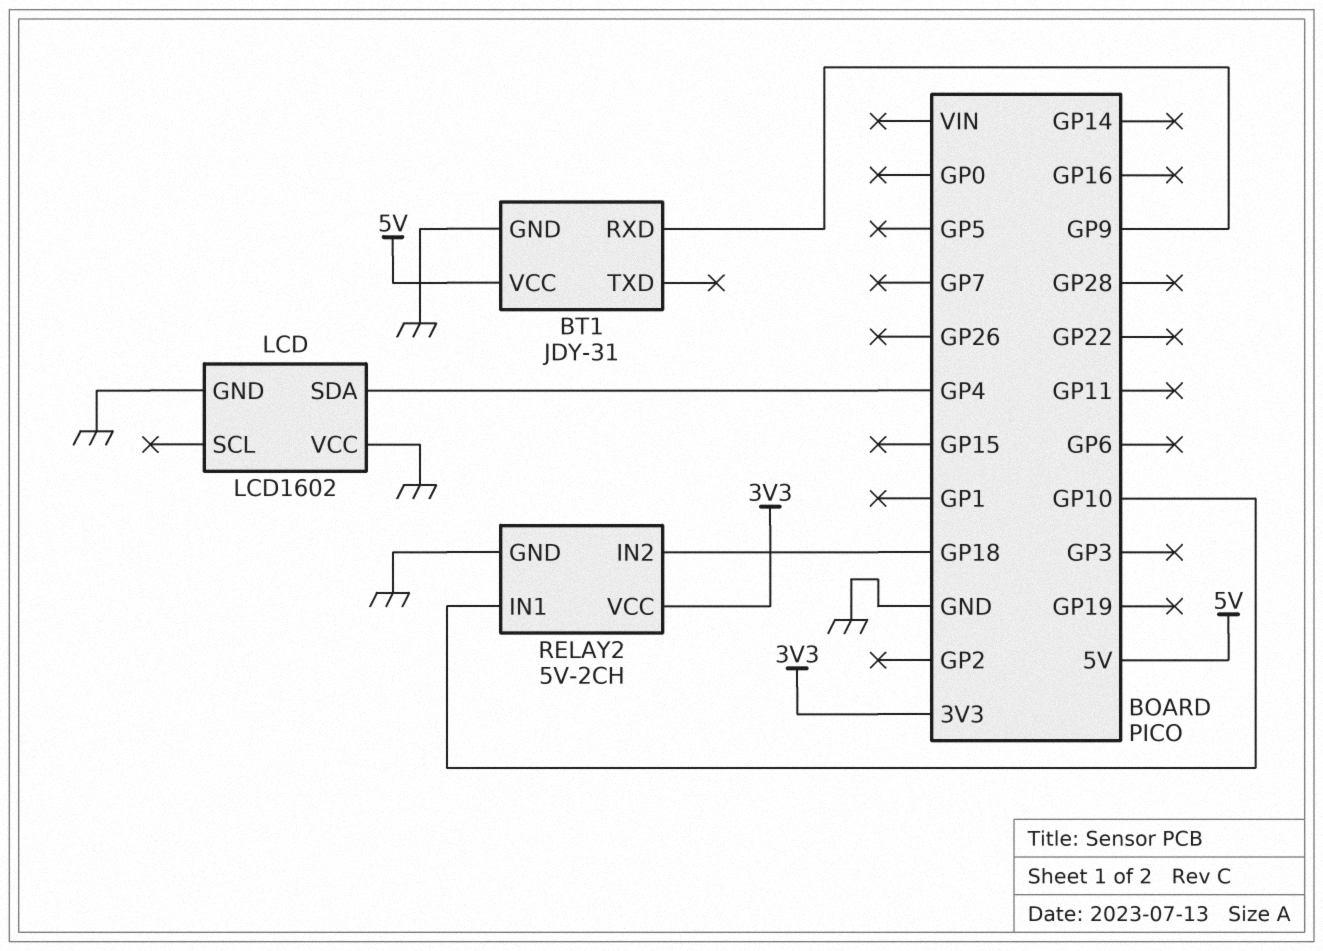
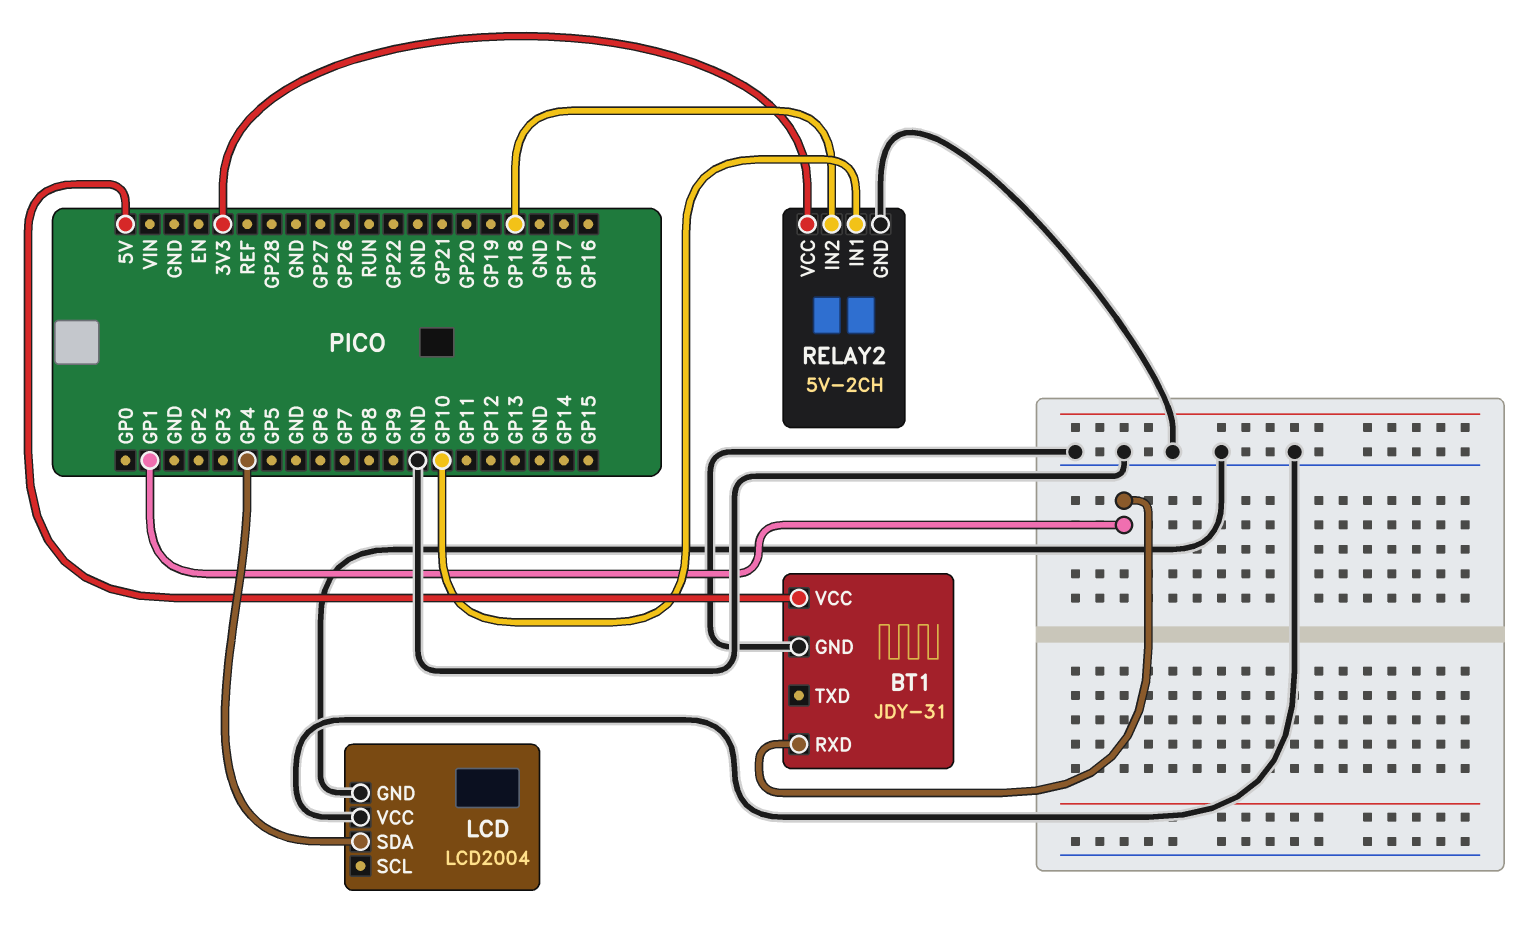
BT1 pin RXD: GP9 -> GP1
LCD: LCD1602 -> LCD2004

